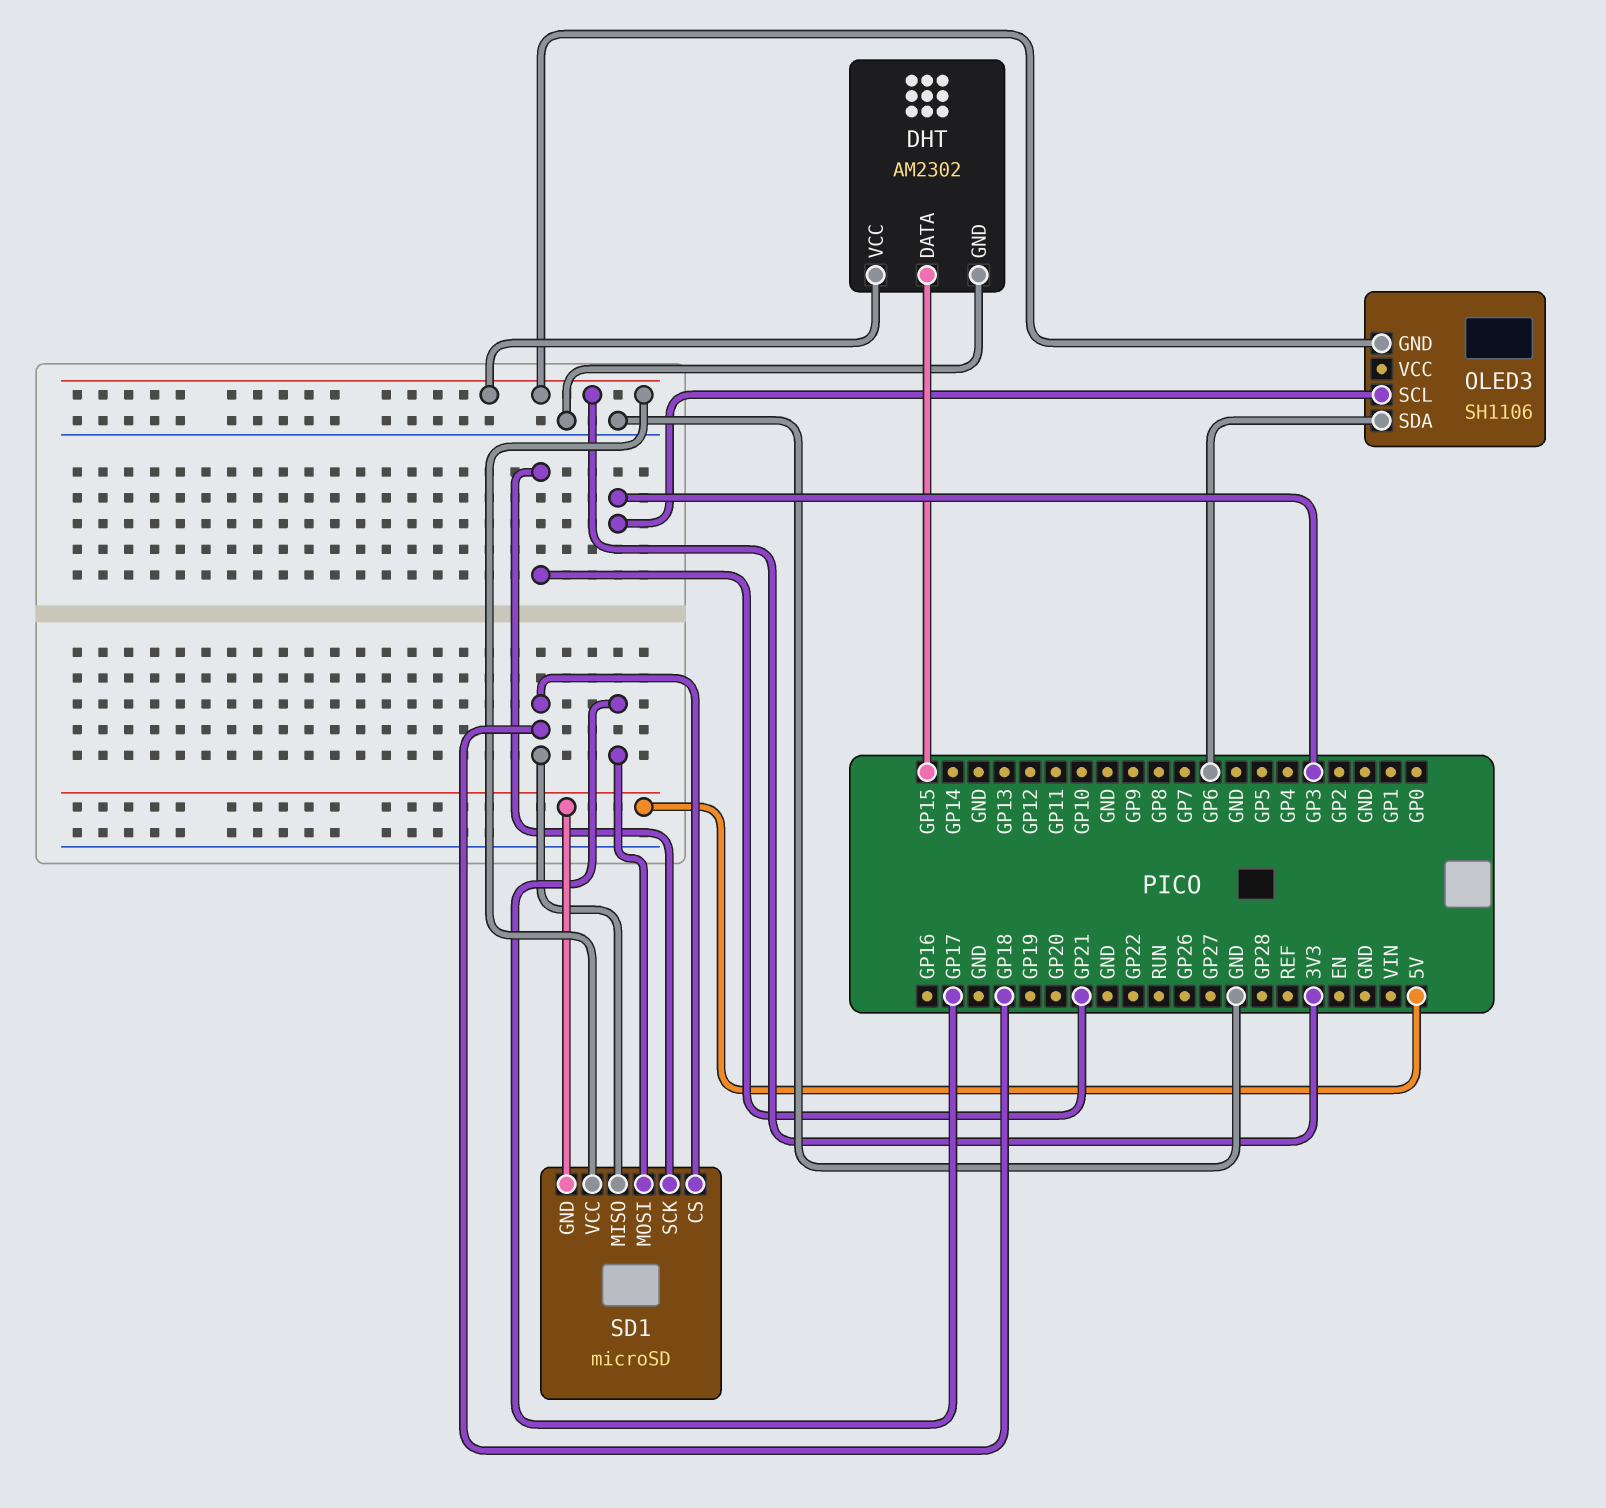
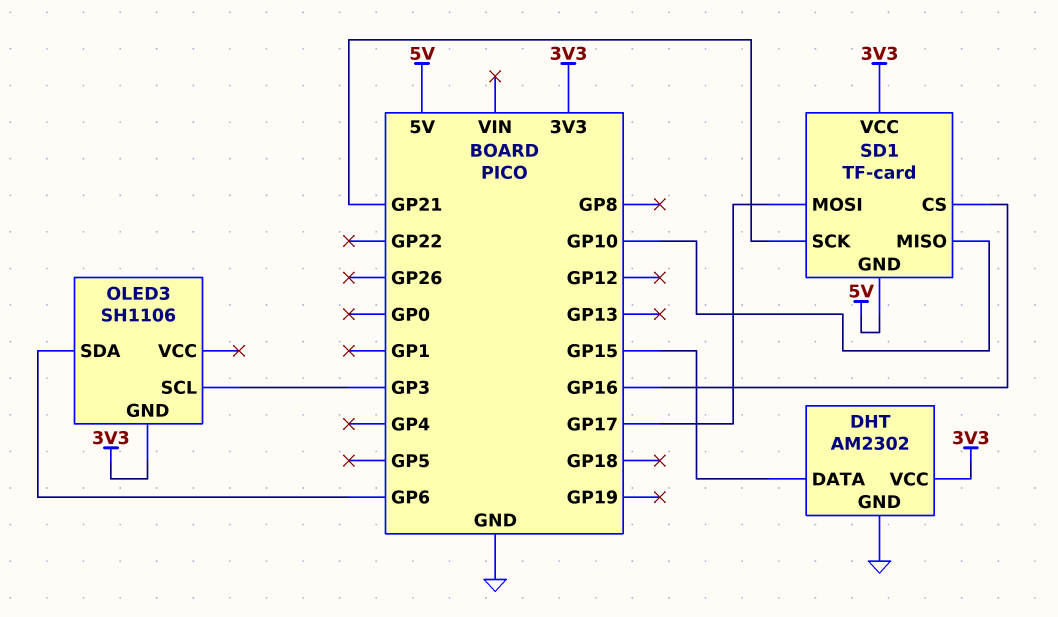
SD1: microSD -> TF-card
SD1 pin CS: GP18 -> GP16
SD1 pin MISO: GP18 -> GP10

